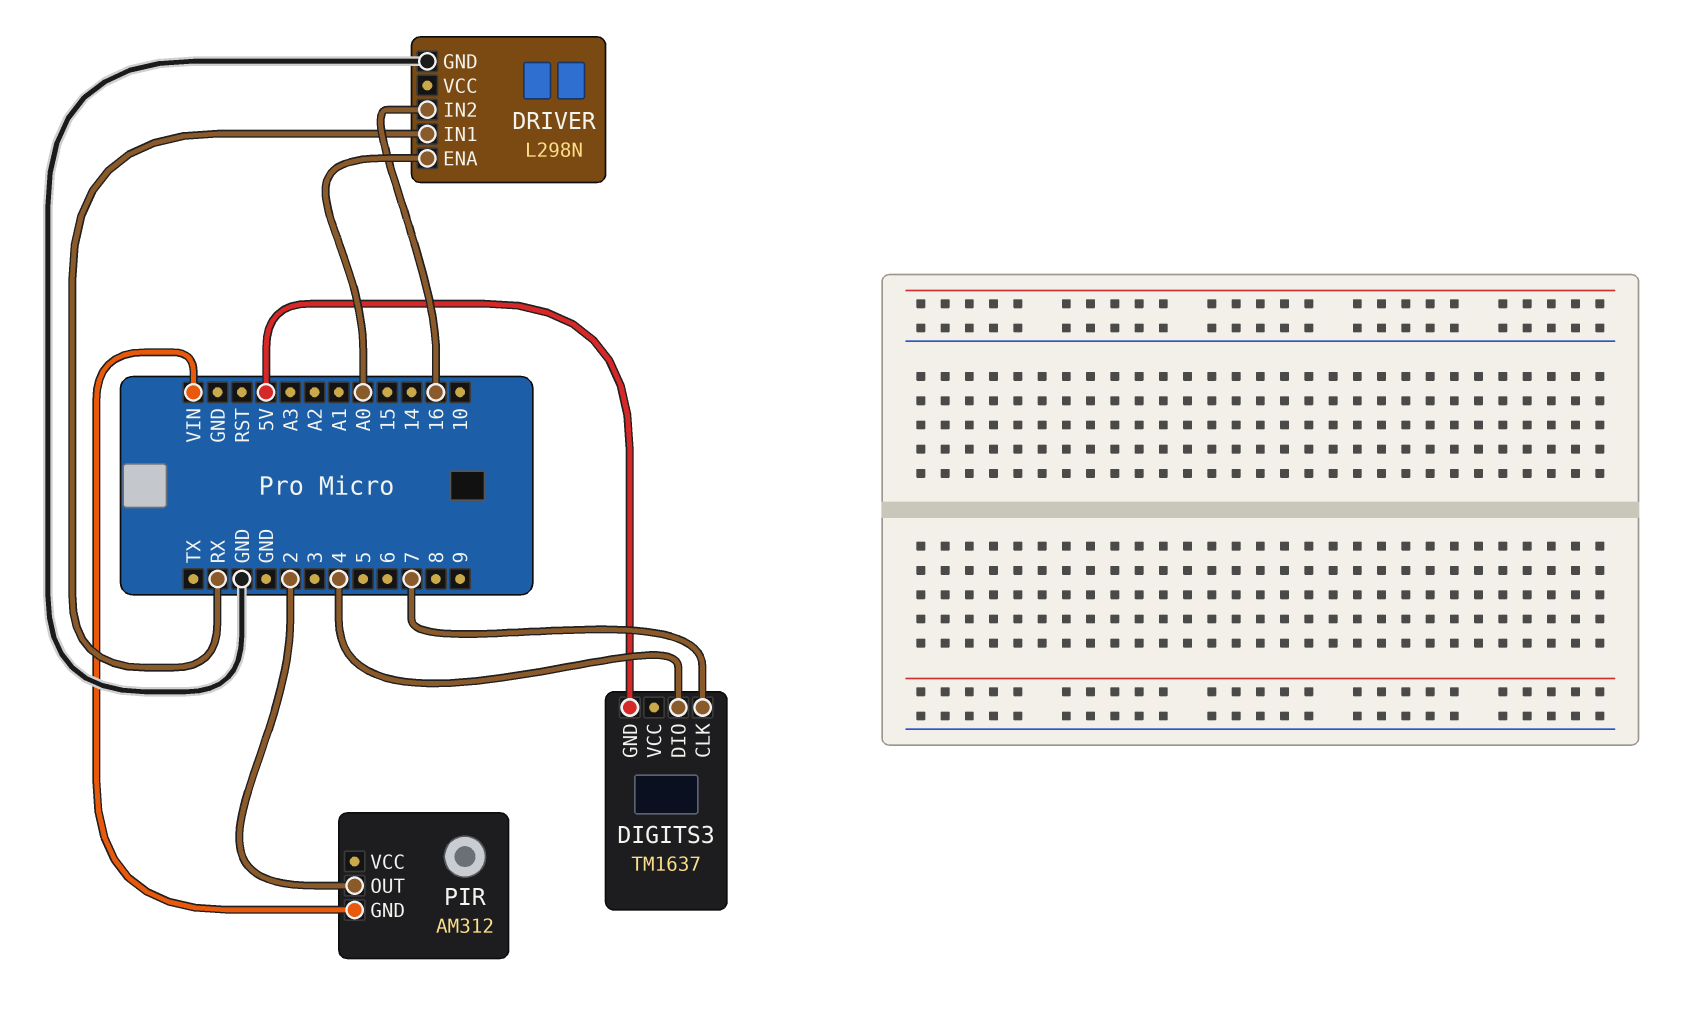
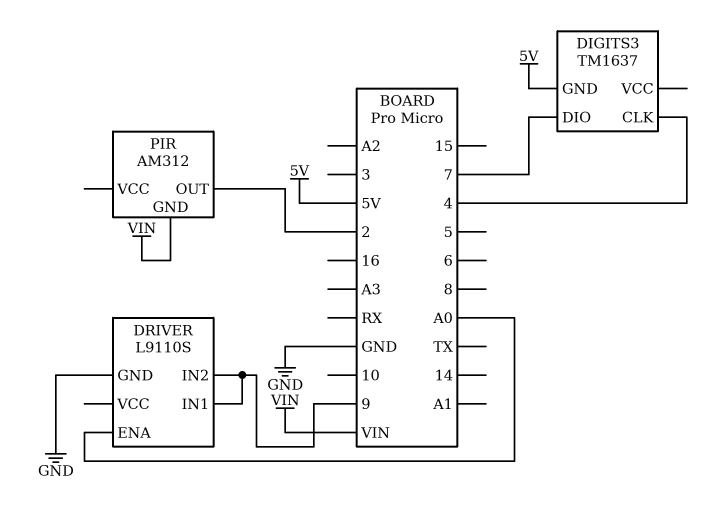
DIGITS3 pin CLK: 7 -> 4
DIGITS3 pin DIO: 4 -> 7
DRIVER: L298N -> L9110S
DRIVER pin IN1: RX -> 9
DRIVER pin IN2: 16 -> 9

